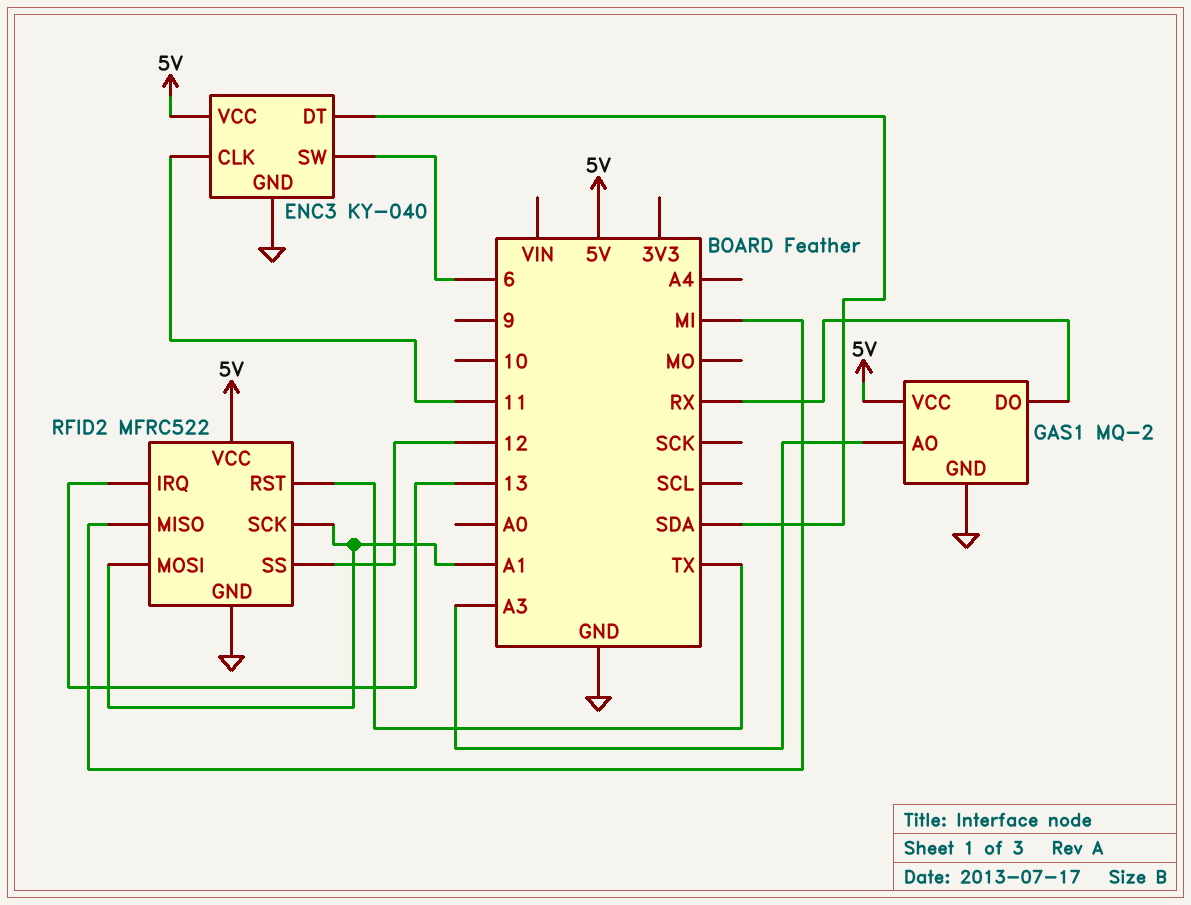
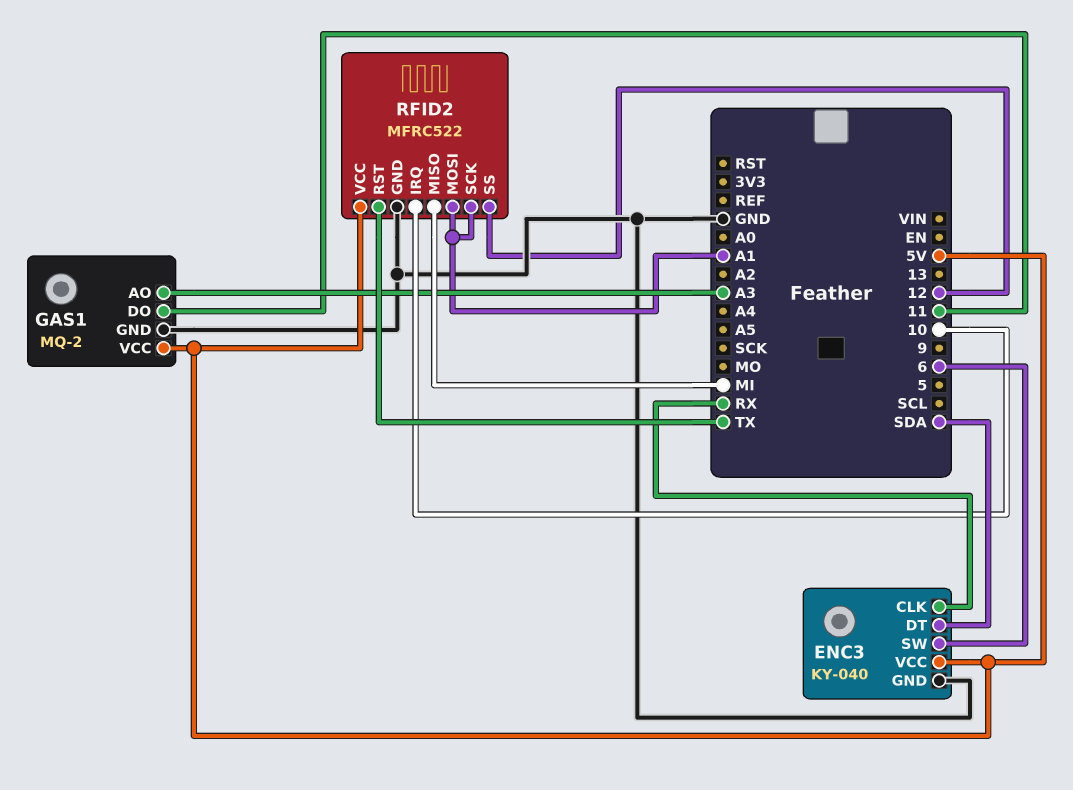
ENC3 pin CLK: 11 -> RX
GAS1 pin DO: RX -> 11
RFID2 pin IRQ: 13 -> 10

